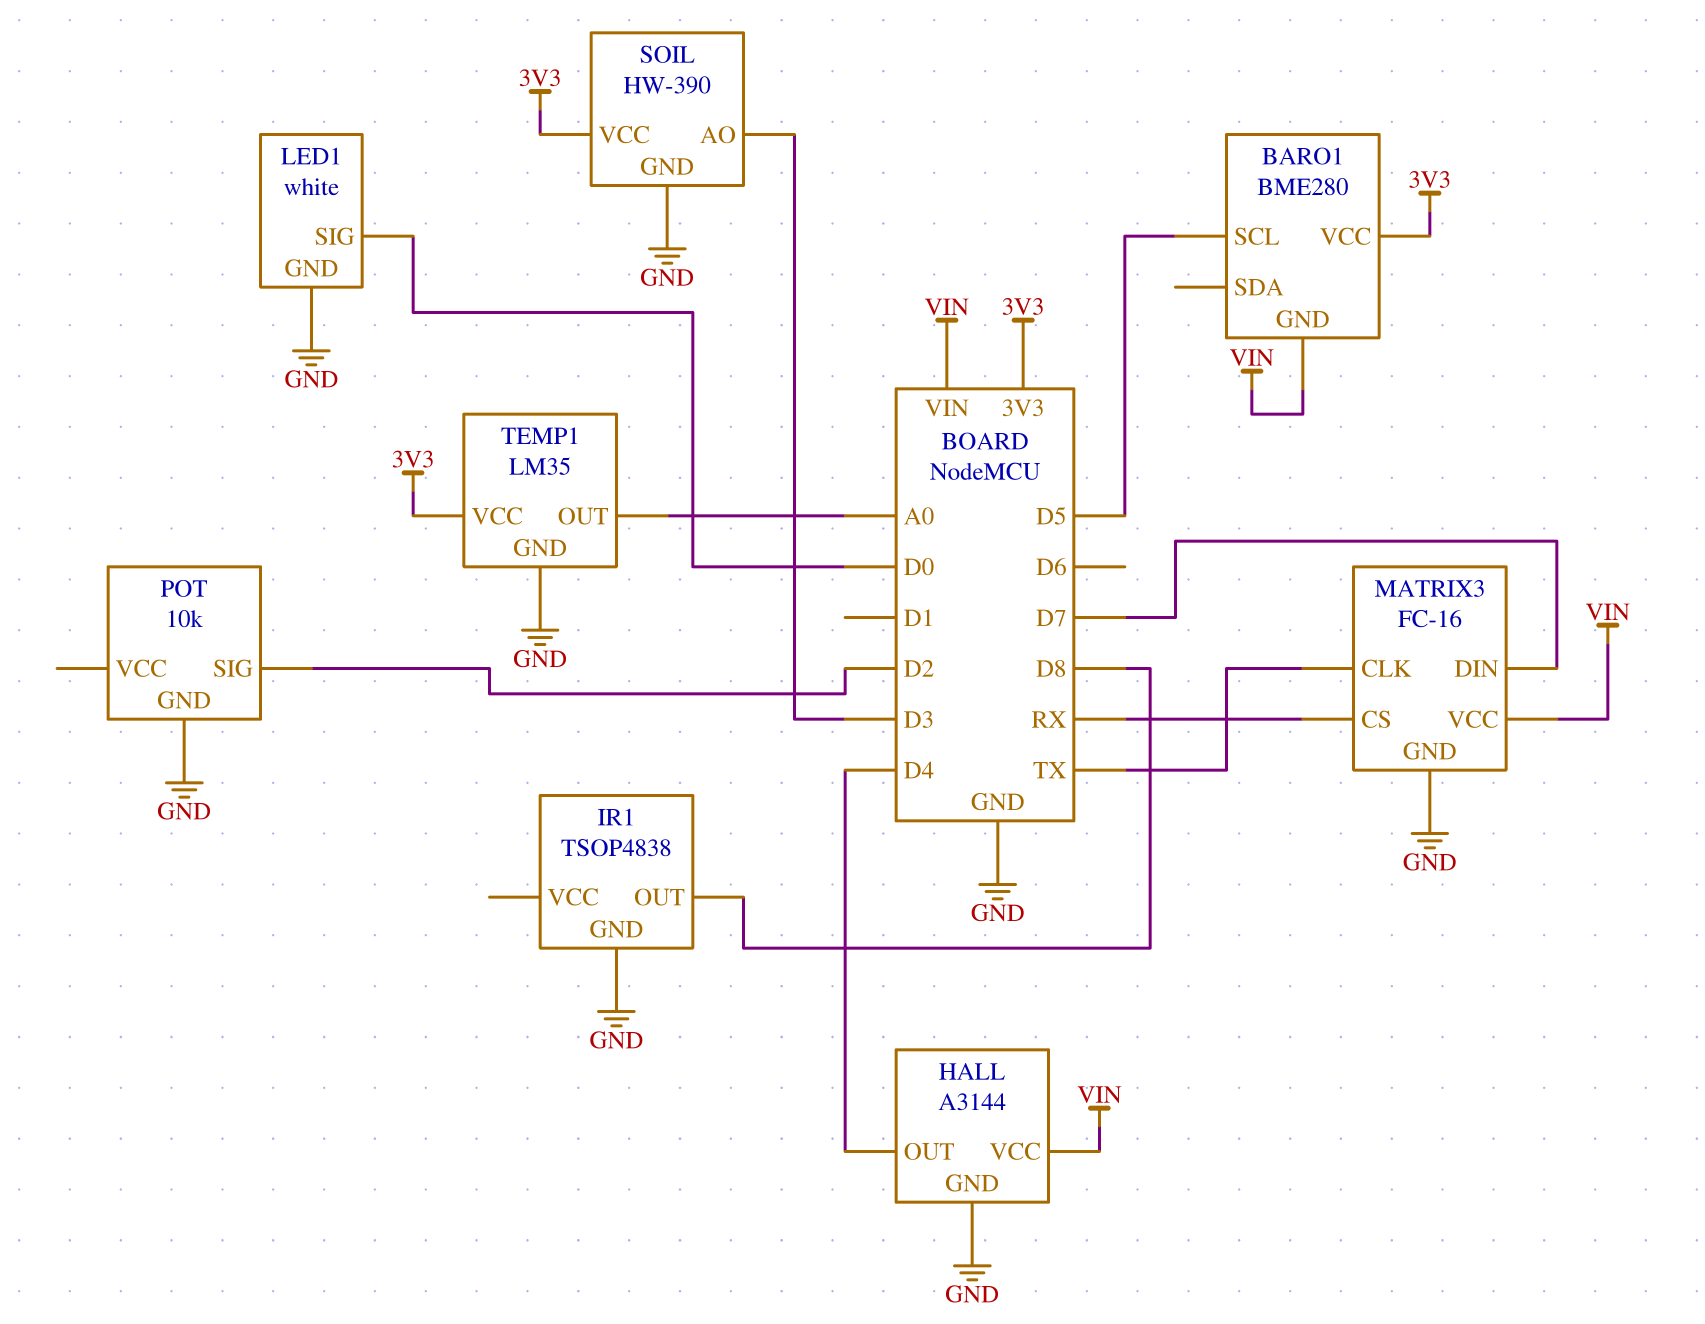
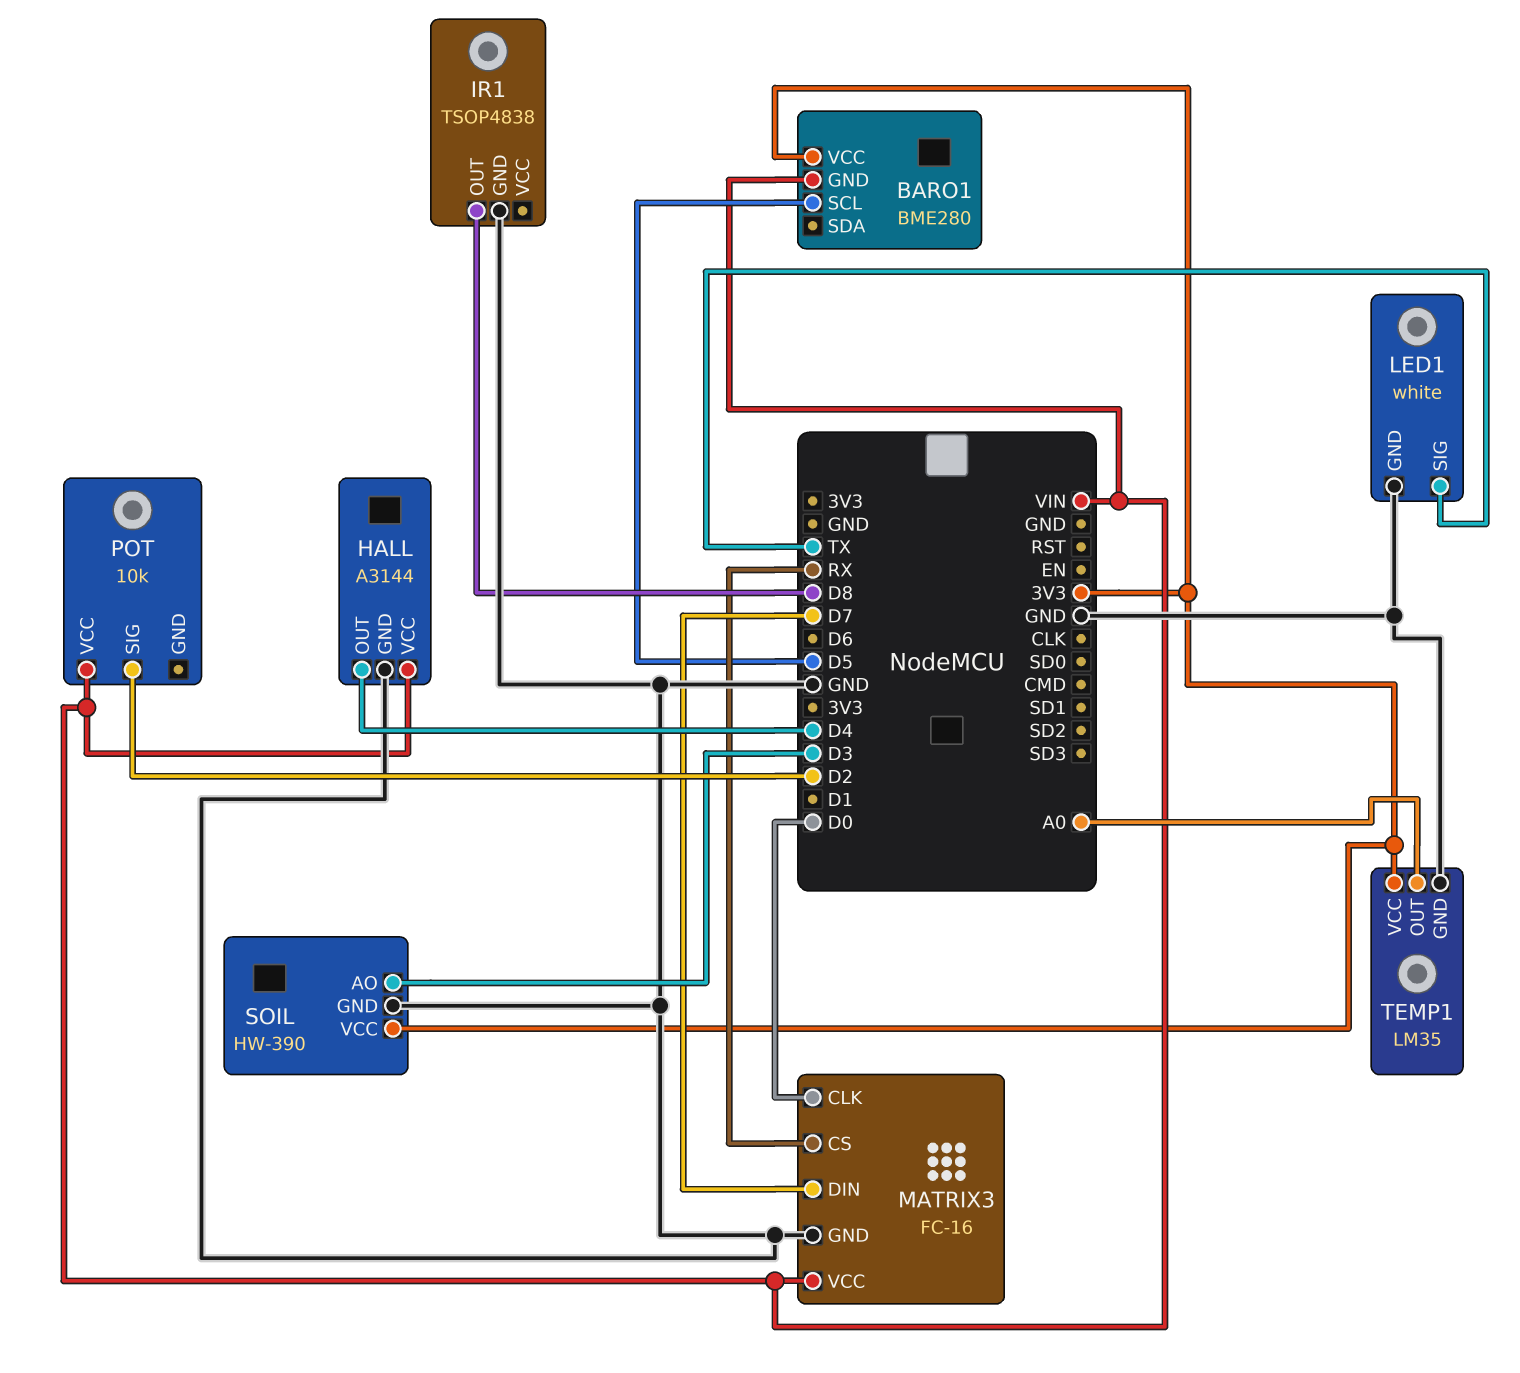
LED1 pin SIG: D0 -> TX
MATRIX3 pin CLK: TX -> D0
POT pin GND: GND -> none
POT pin VCC: none -> VIN

